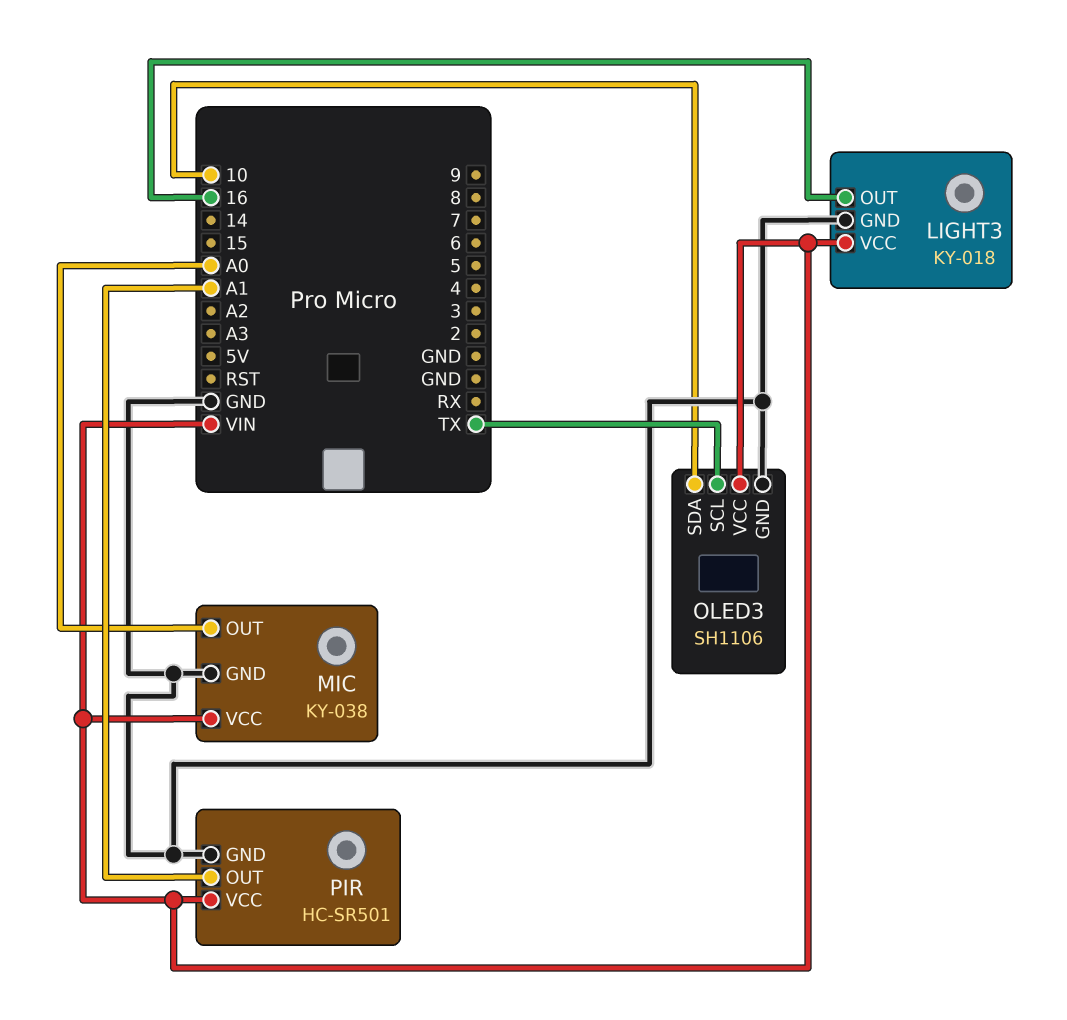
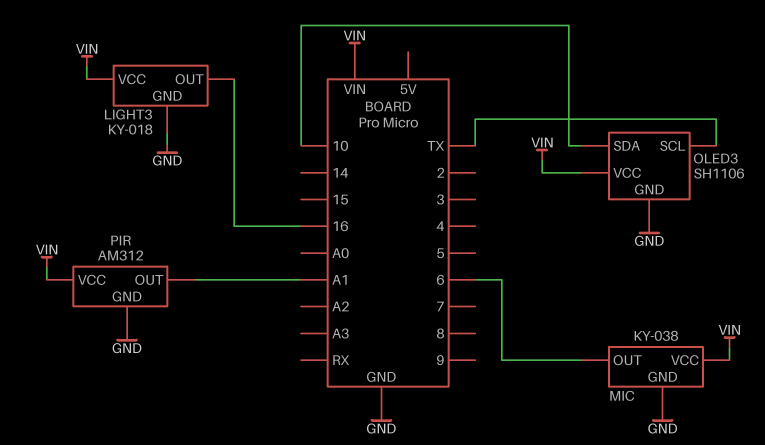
MIC pin OUT: A0 -> 6
PIR: HC-SR501 -> AM312

